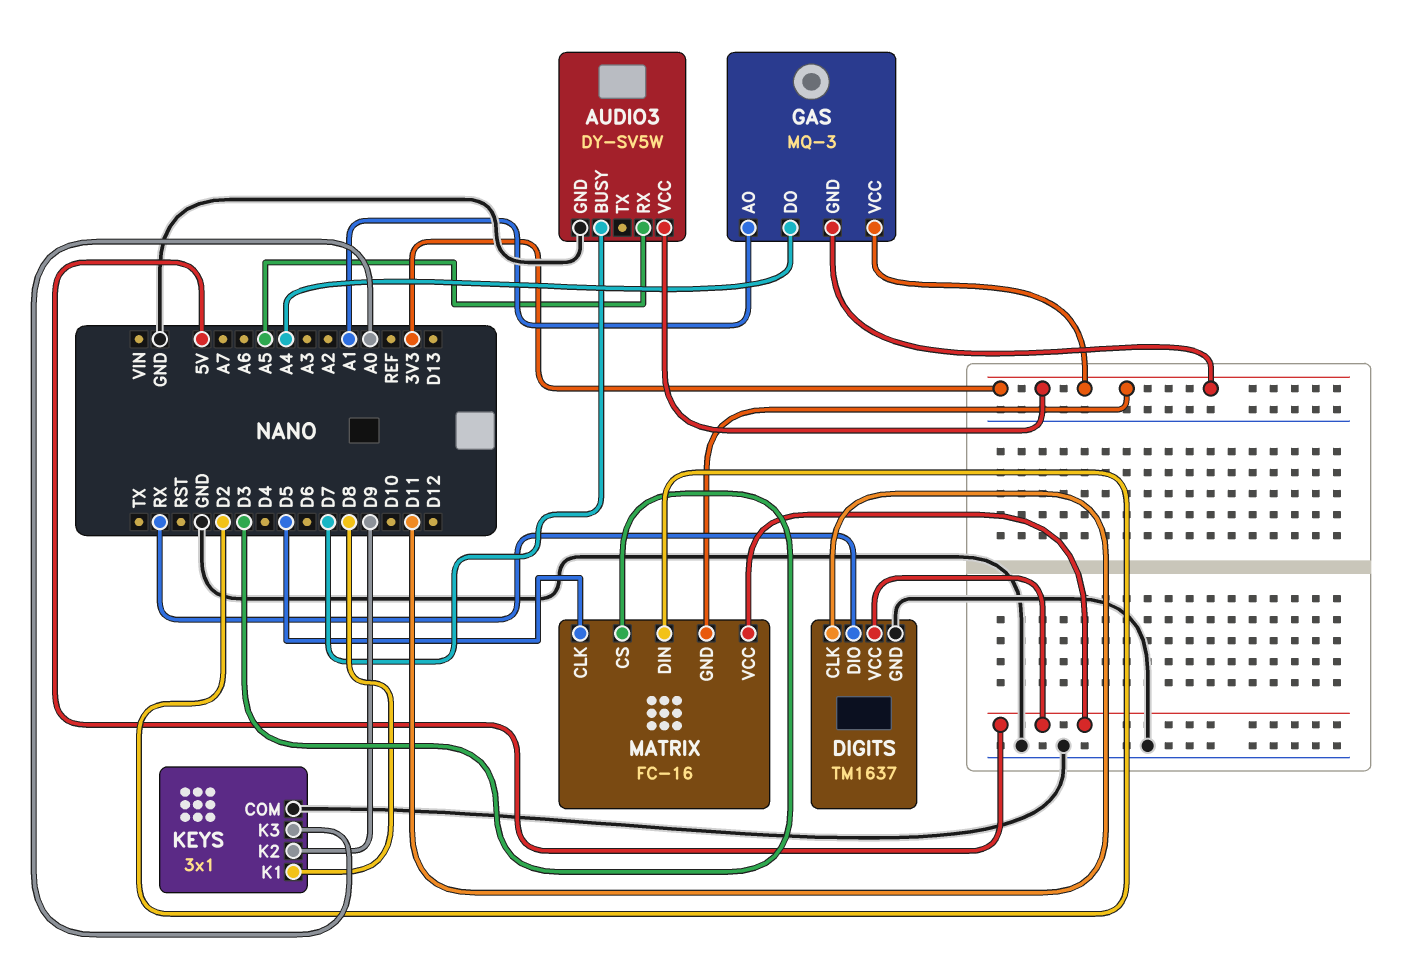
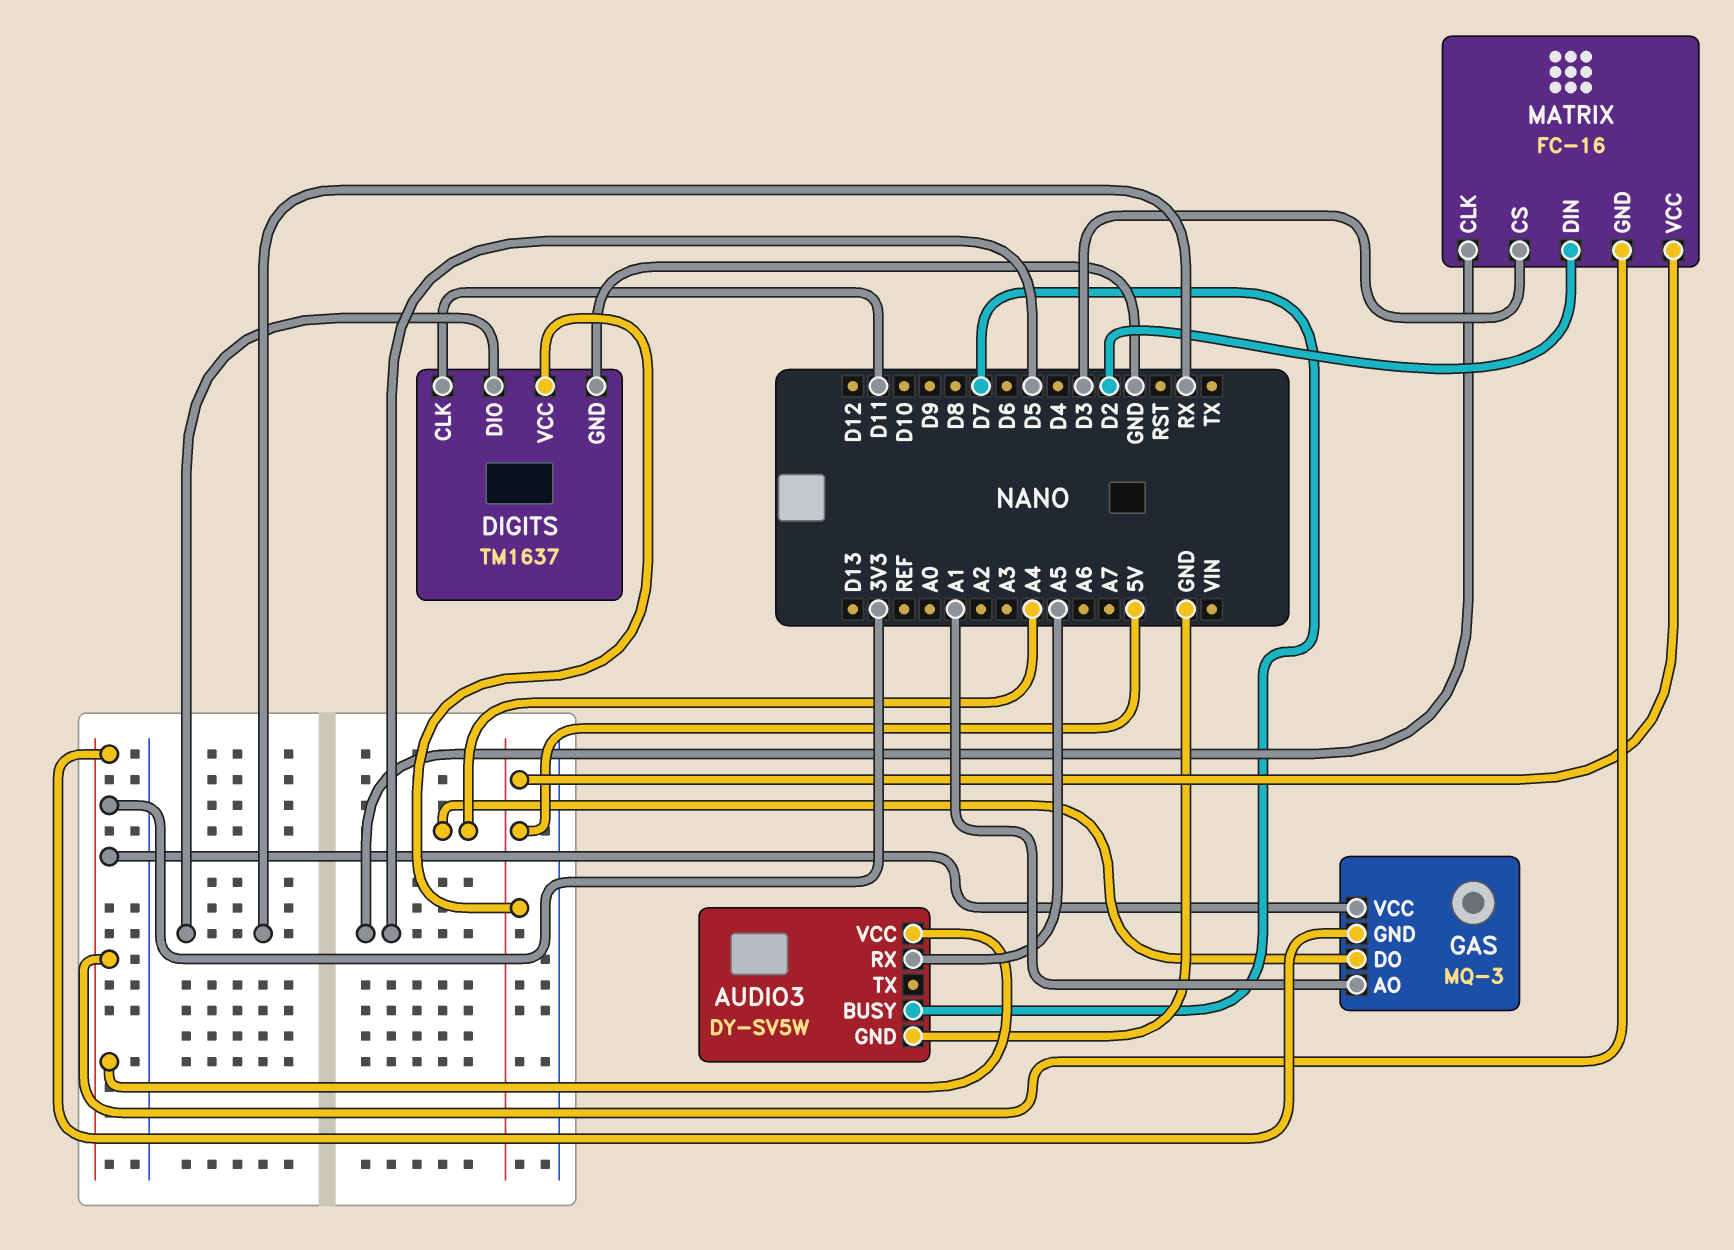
KEYS: 3x1 -> none
KEYS pin COM: GND -> none
KEYS pin K1: D8 -> none
KEYS pin K2: D9 -> none
KEYS pin K3: A0 -> none

